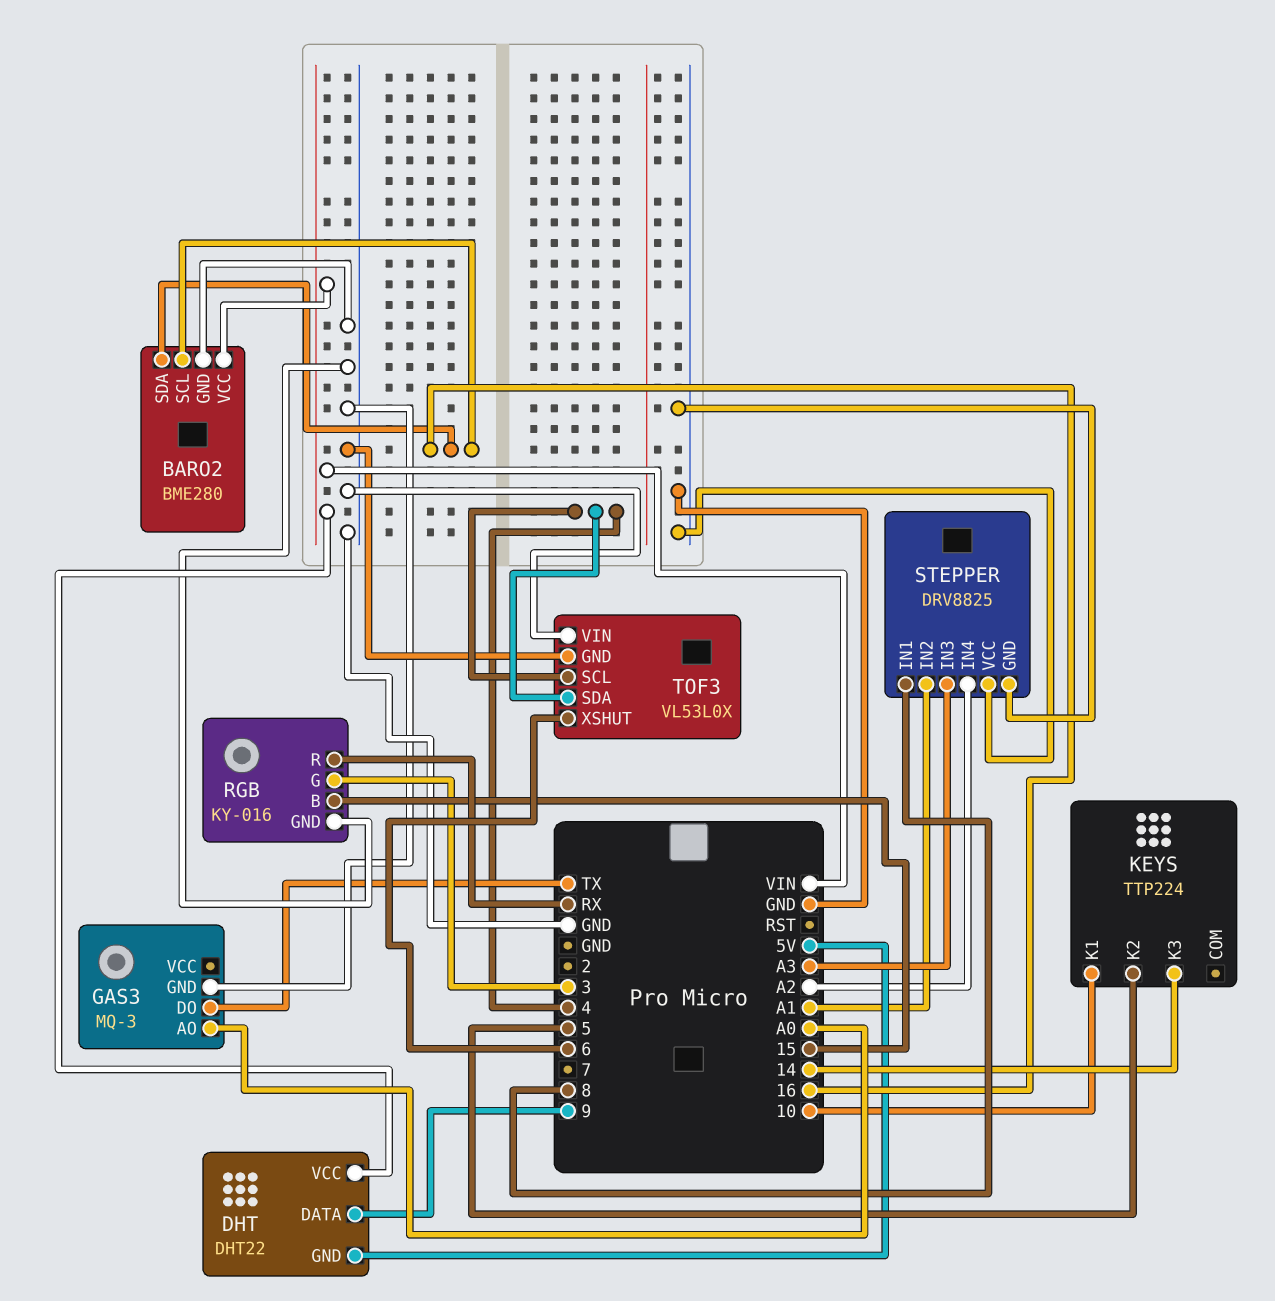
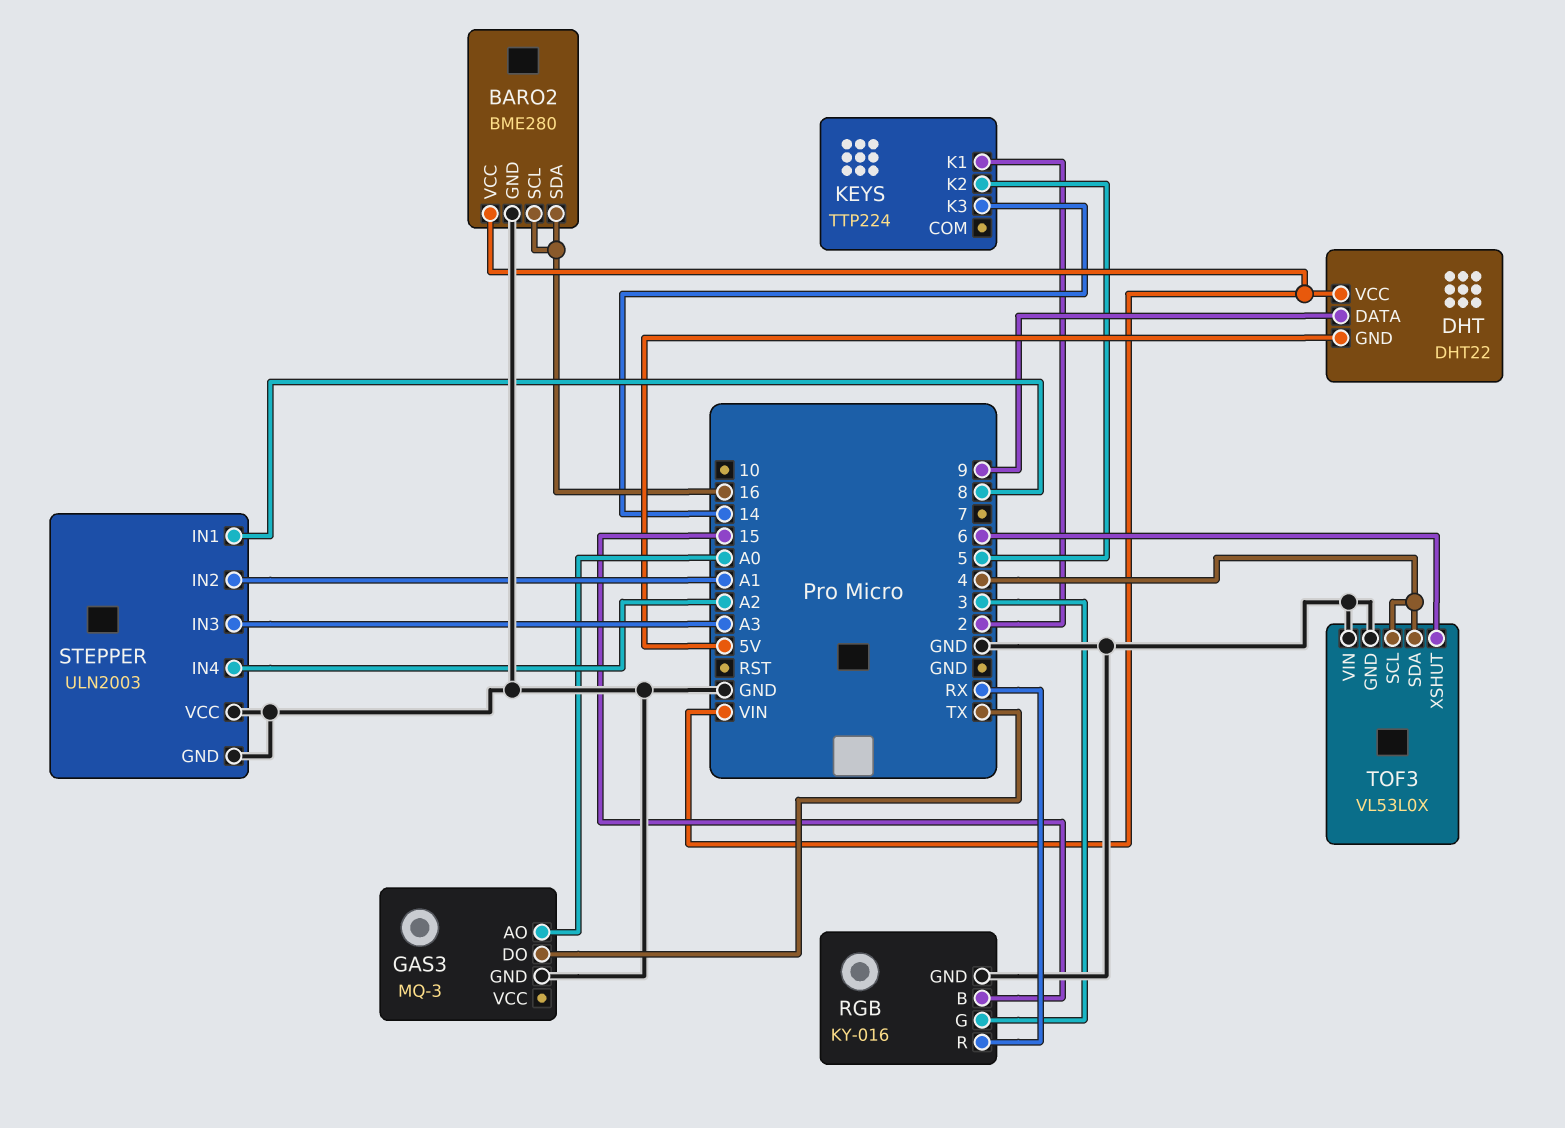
KEYS pin K1: 10 -> 2
STEPPER: DRV8825 -> ULN2003

